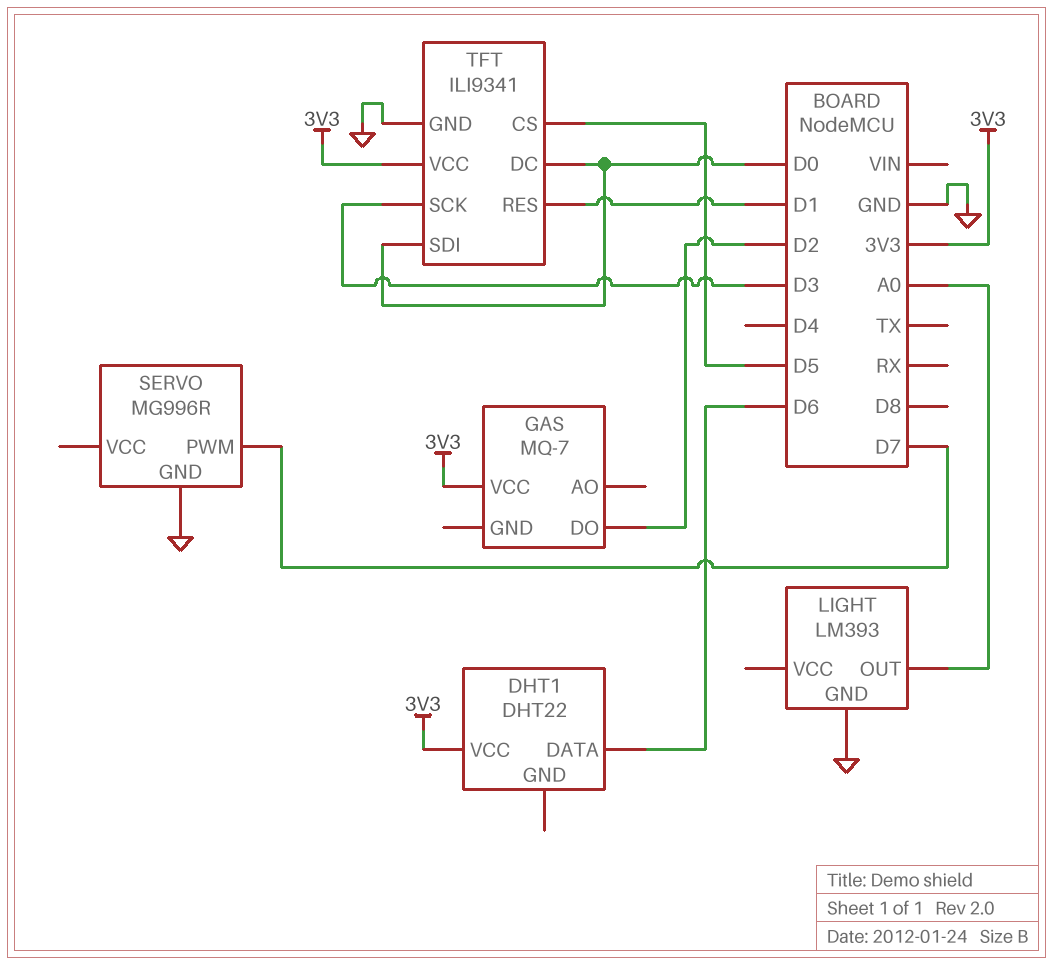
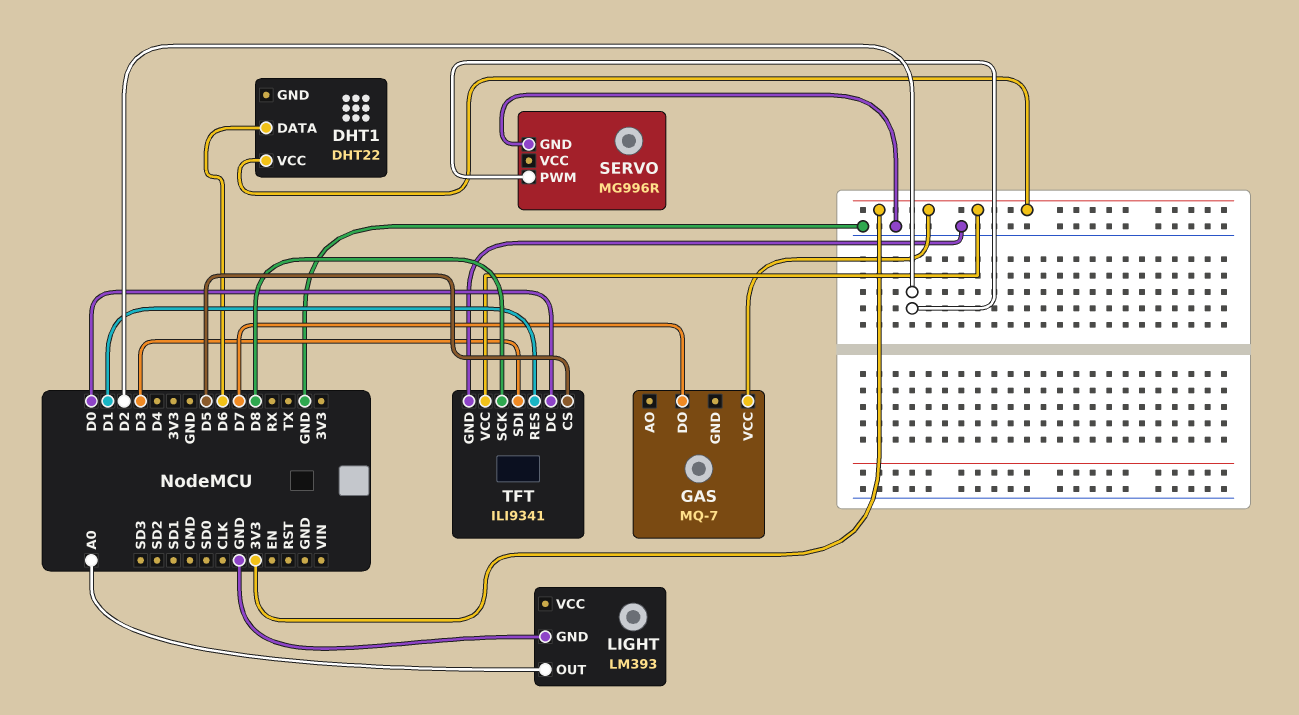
GAS pin DO: D2 -> D7
SERVO pin PWM: D7 -> D2
TFT pin SCK: D3 -> D8
TFT pin SDI: D0 -> D3

